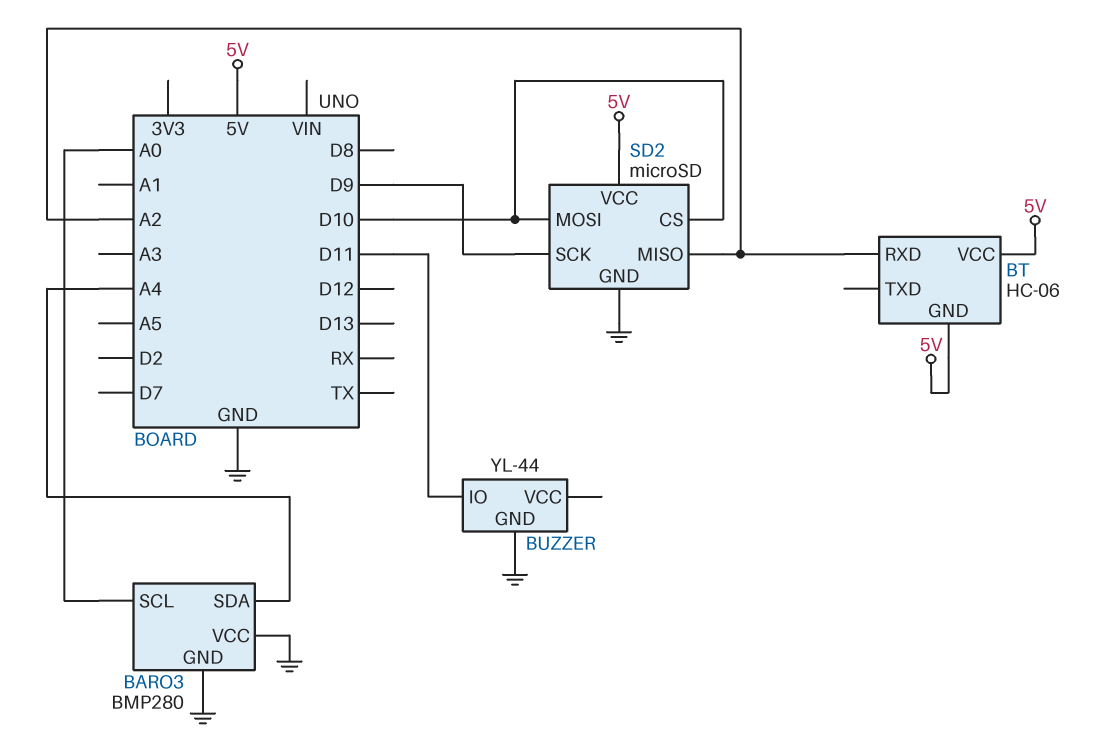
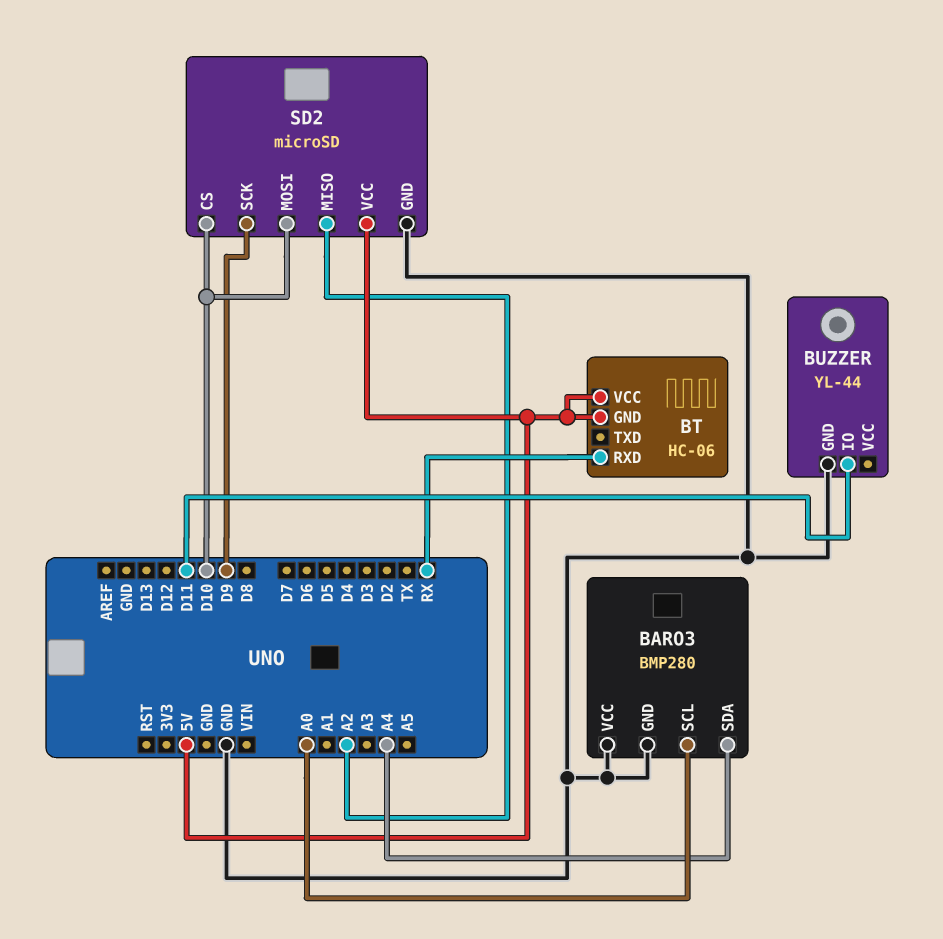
BT pin RXD: A2 -> RX

